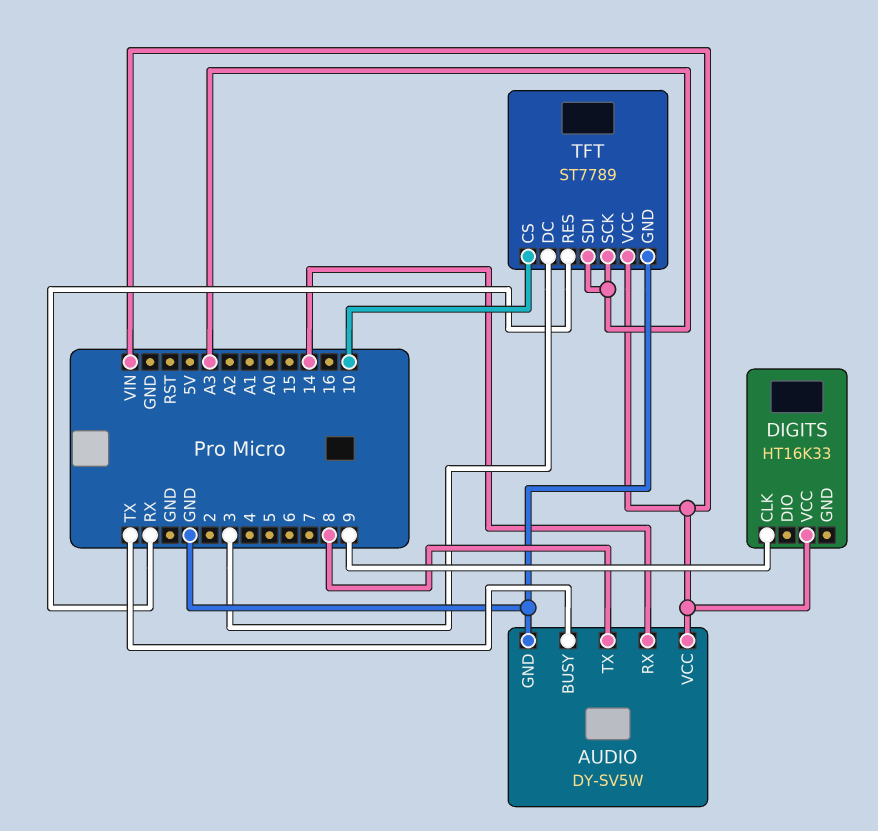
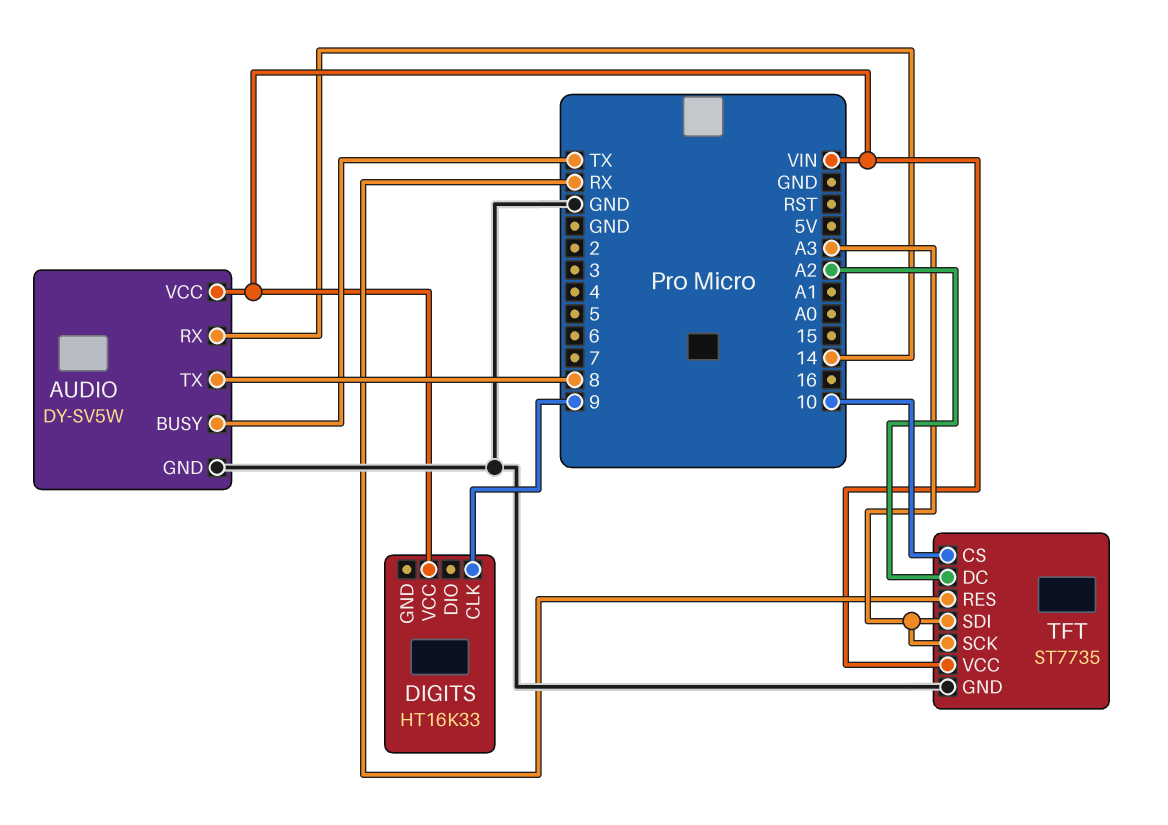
TFT: ST7789 -> ST7735
TFT pin DC: 3 -> A2

